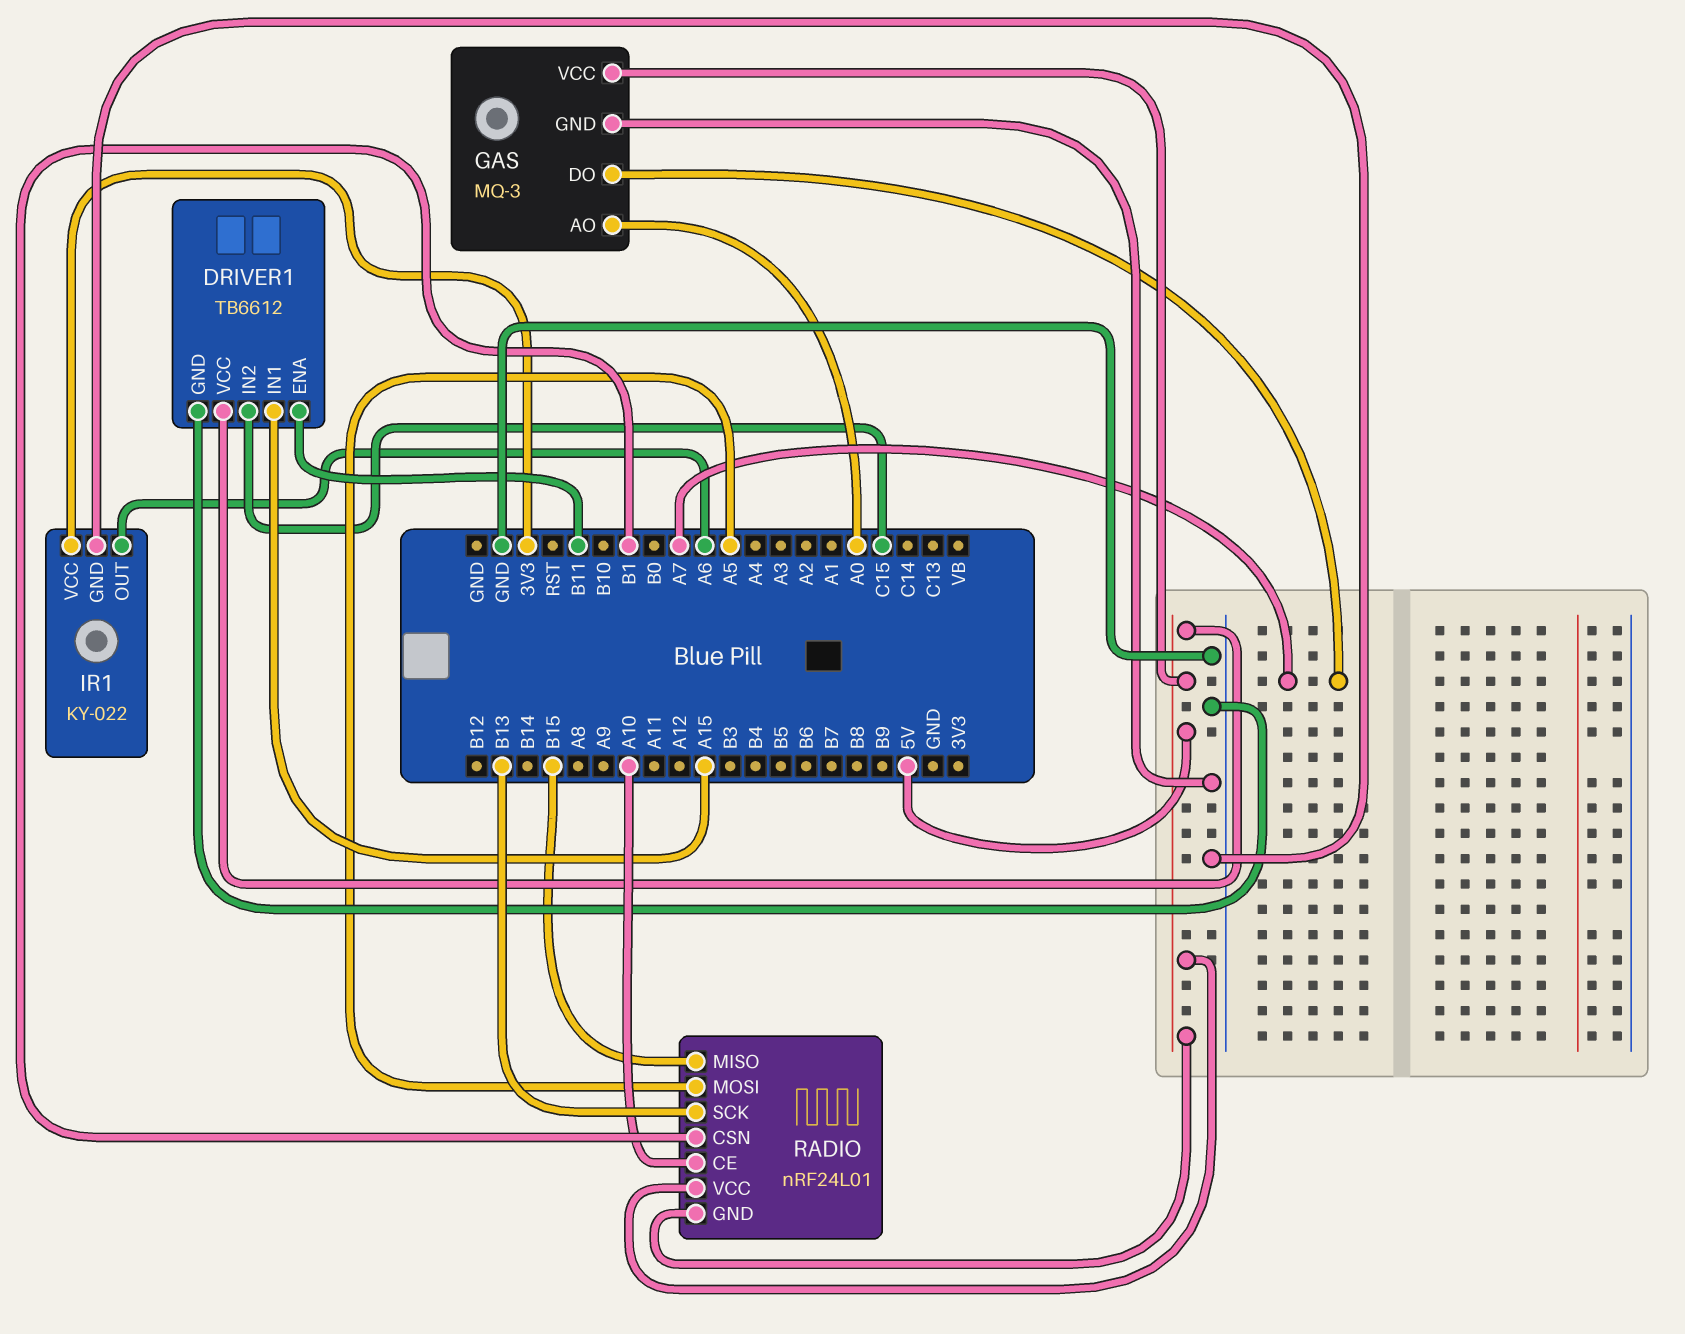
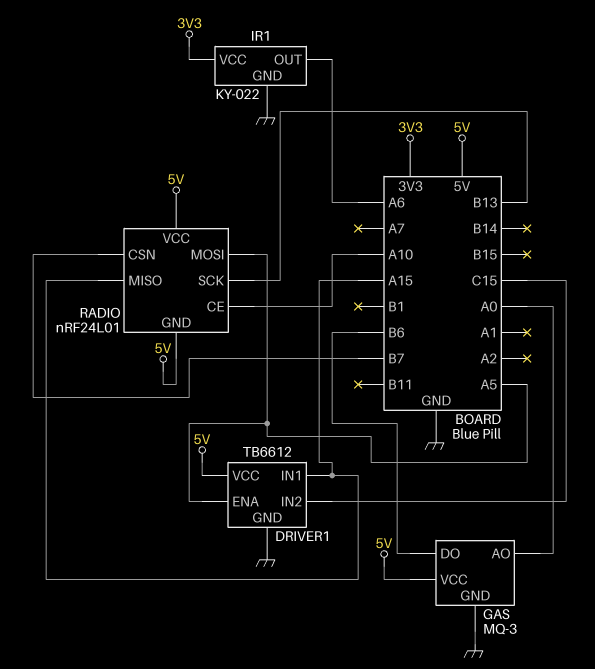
DRIVER1 pin ENA: B11 -> A5
GAS pin DO: A7 -> B6
RADIO pin CSN: B1 -> B7
RADIO pin MISO: B15 -> A15

